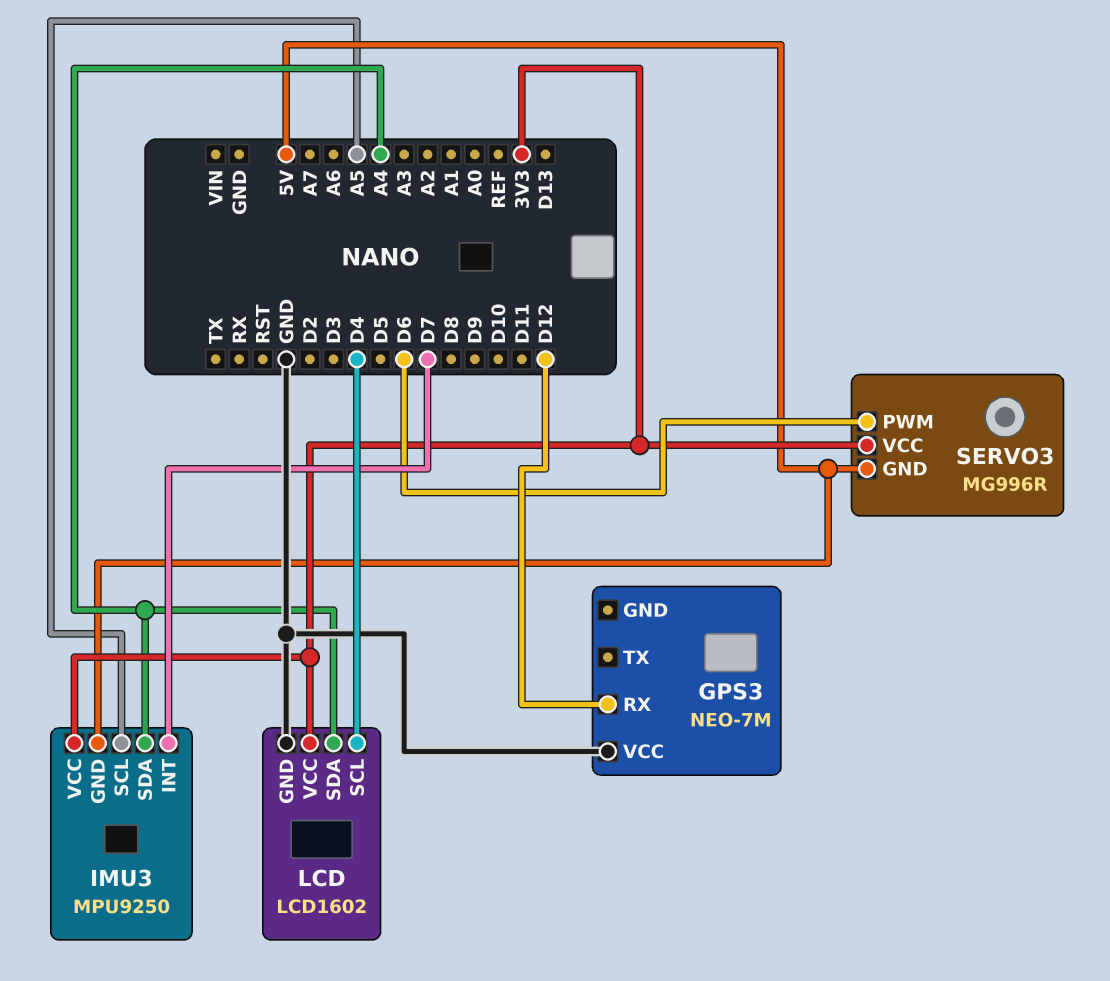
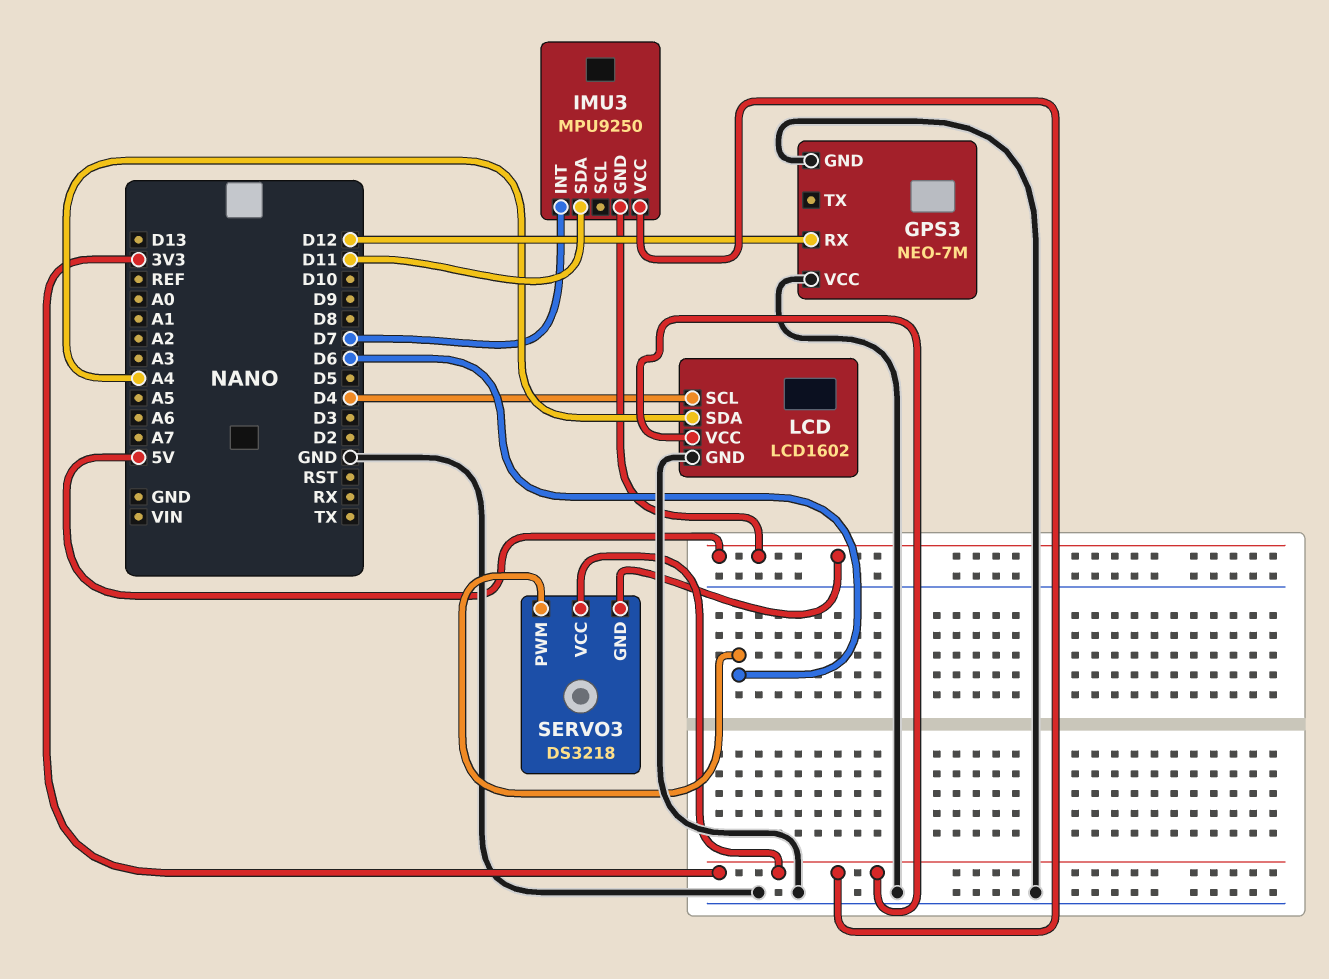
GPS3 pin GND: none -> GND
IMU3 pin SCL: A5 -> none
IMU3 pin SDA: A4 -> D11
SERVO3: MG996R -> DS3218

